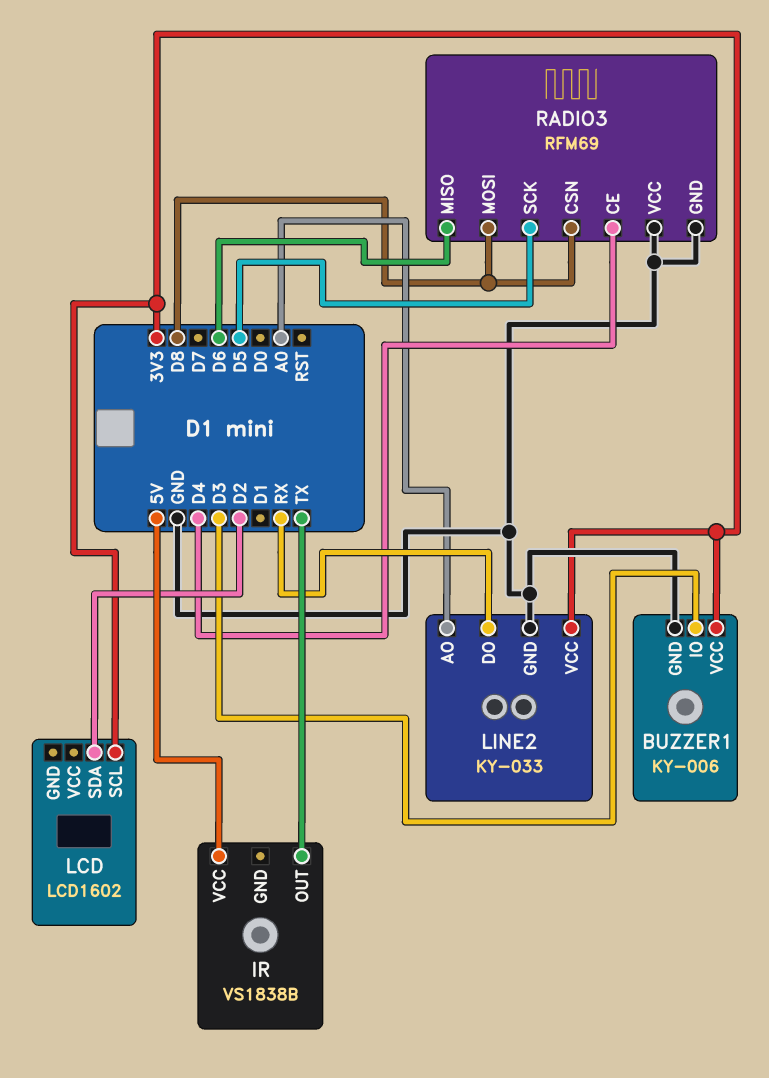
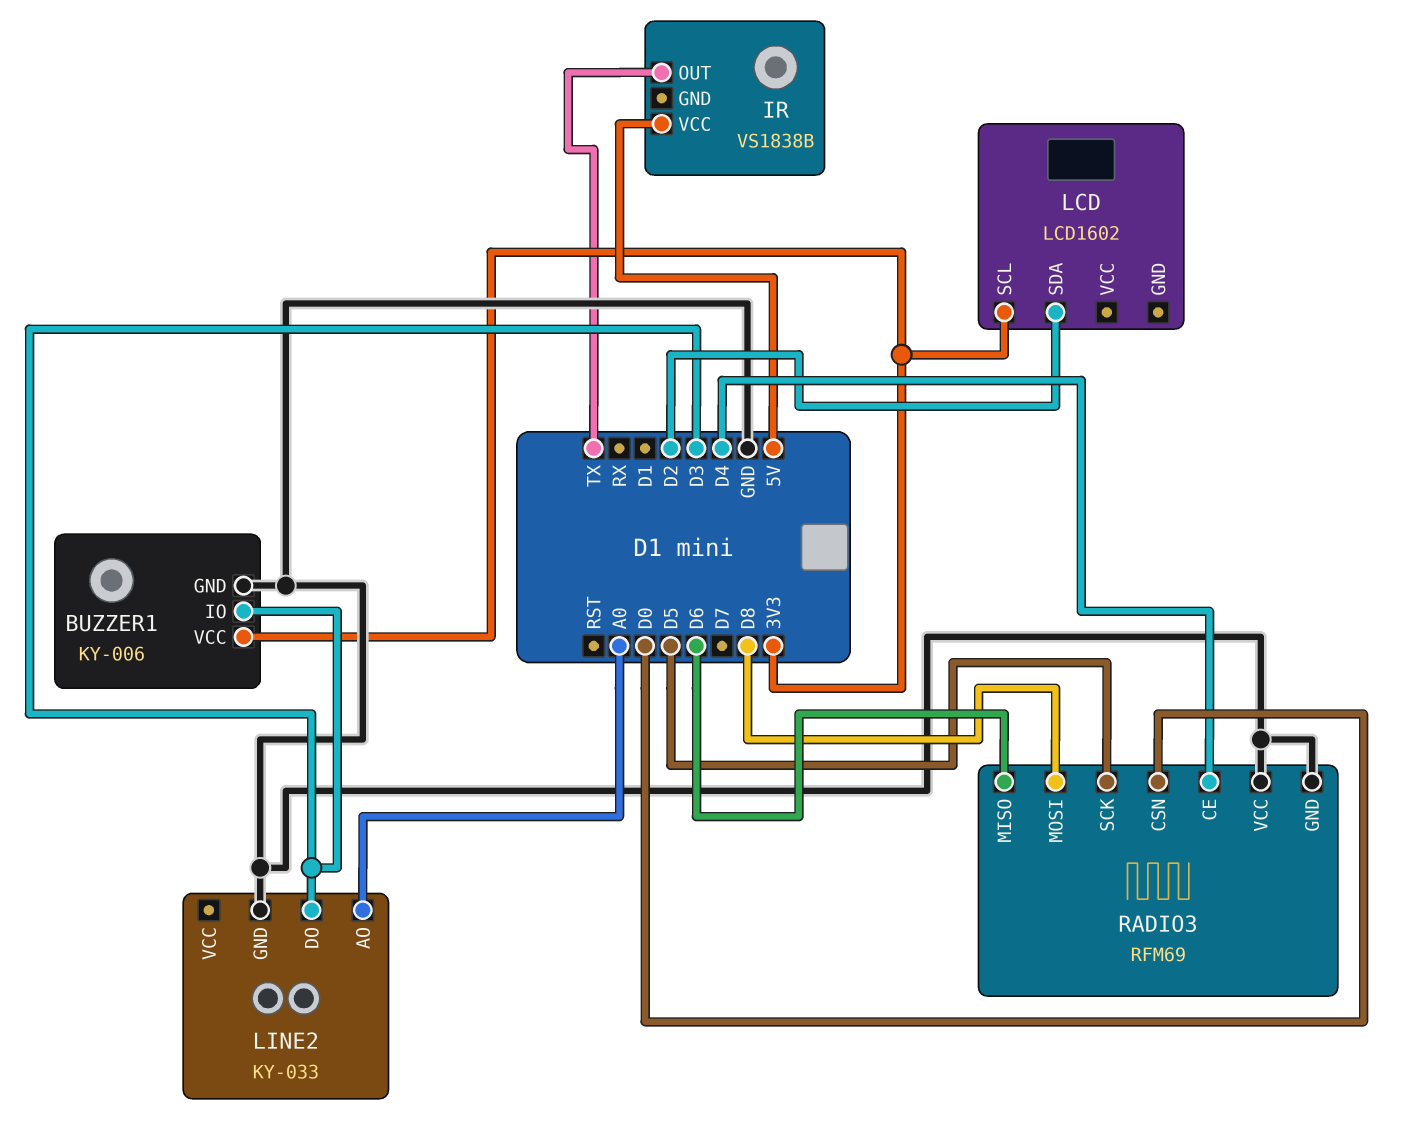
LINE2 pin DO: RX -> D3
LINE2 pin VCC: 3V3 -> none
RADIO3 pin CSN: D8 -> D0

